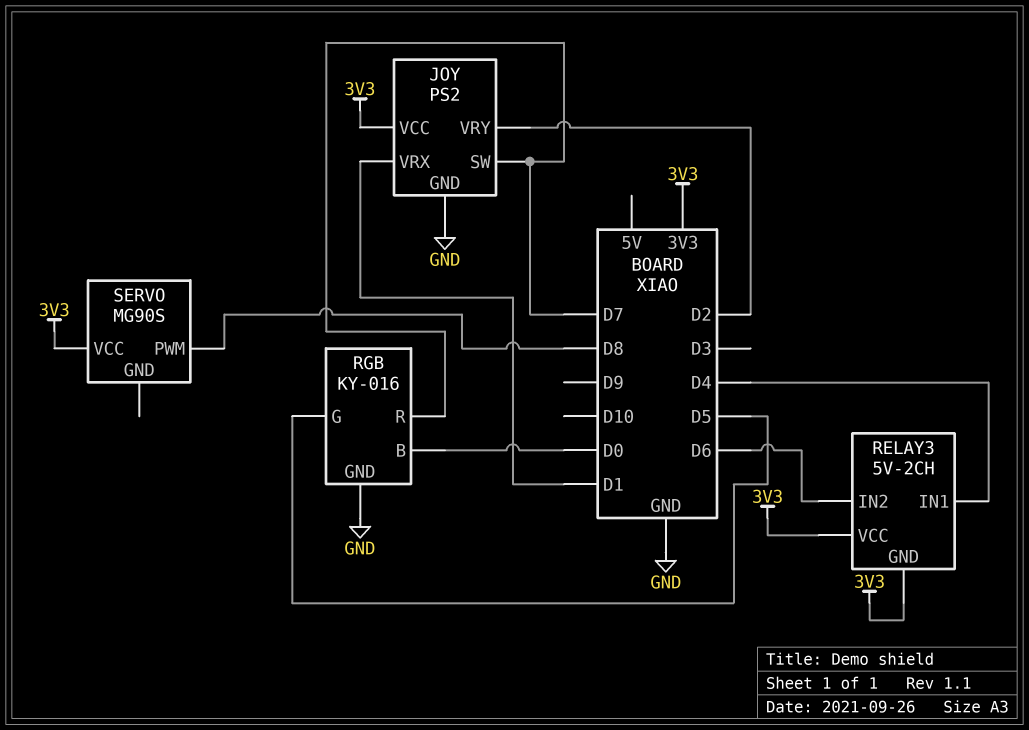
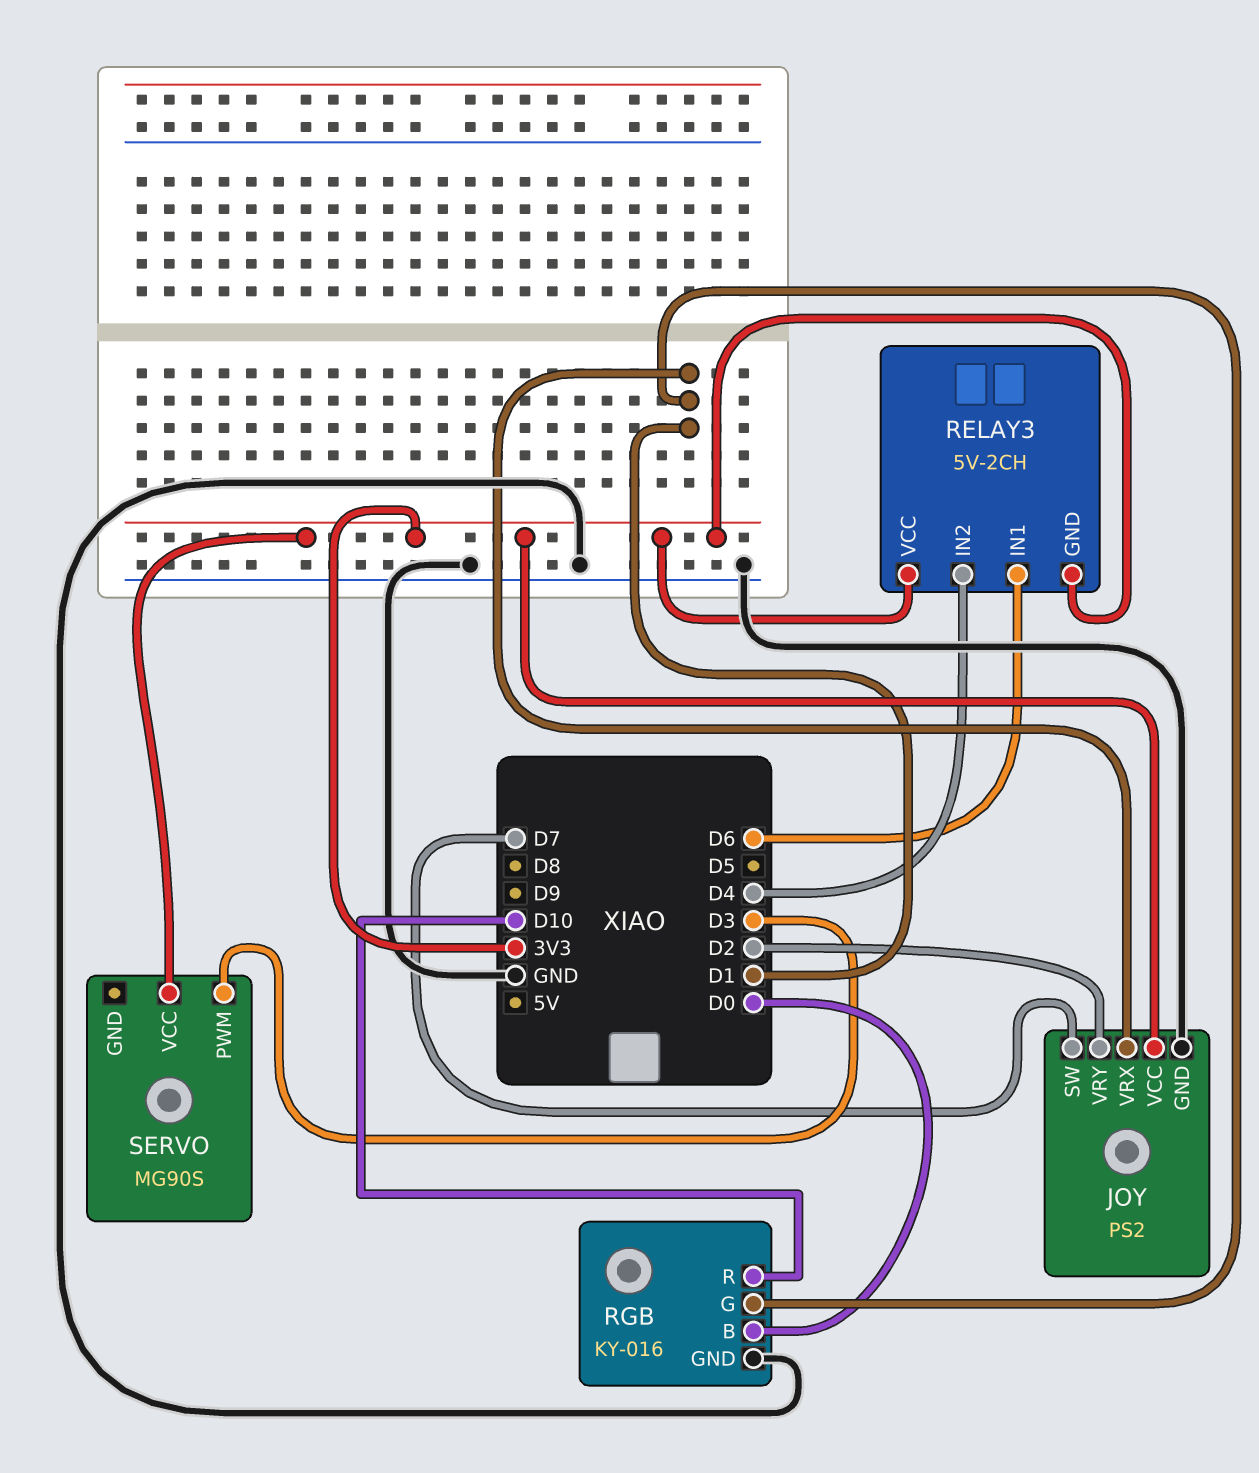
RELAY3 pin IN1: D4 -> D6
RELAY3 pin IN2: D6 -> D4
RGB pin G: D5 -> D1
RGB pin R: D7 -> D10
SERVO pin PWM: D8 -> D3

